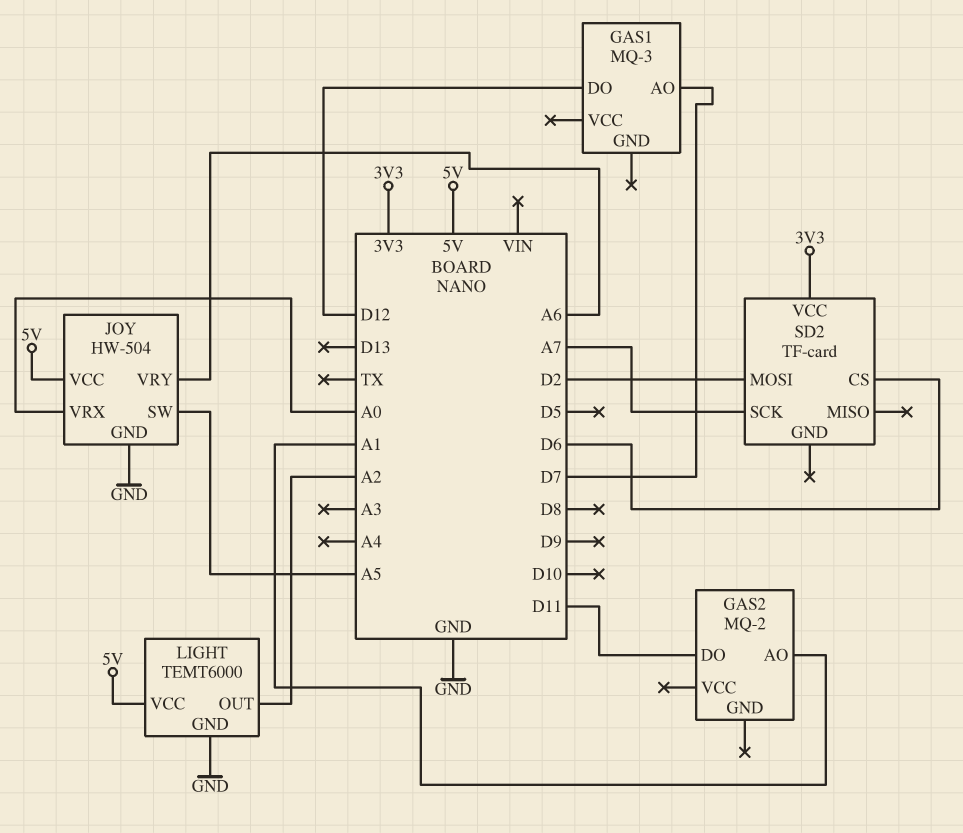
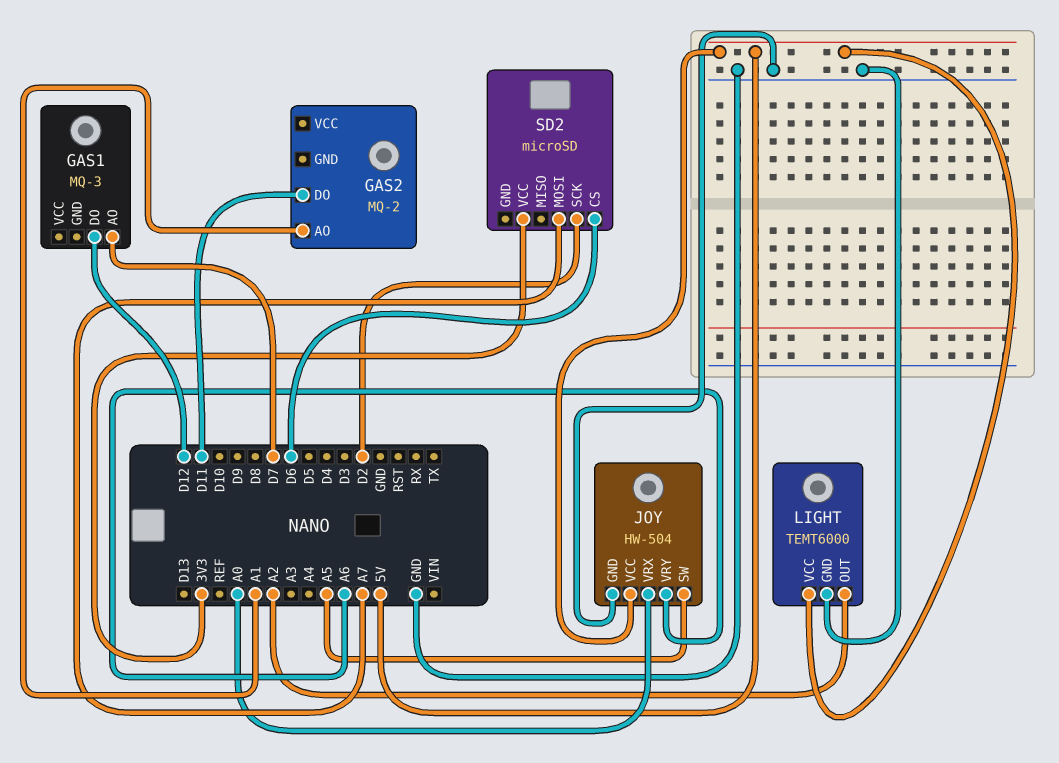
SD2: TF-card -> microSD
SD2 pin MOSI: D2 -> A7
SD2 pin SCK: A7 -> D2

